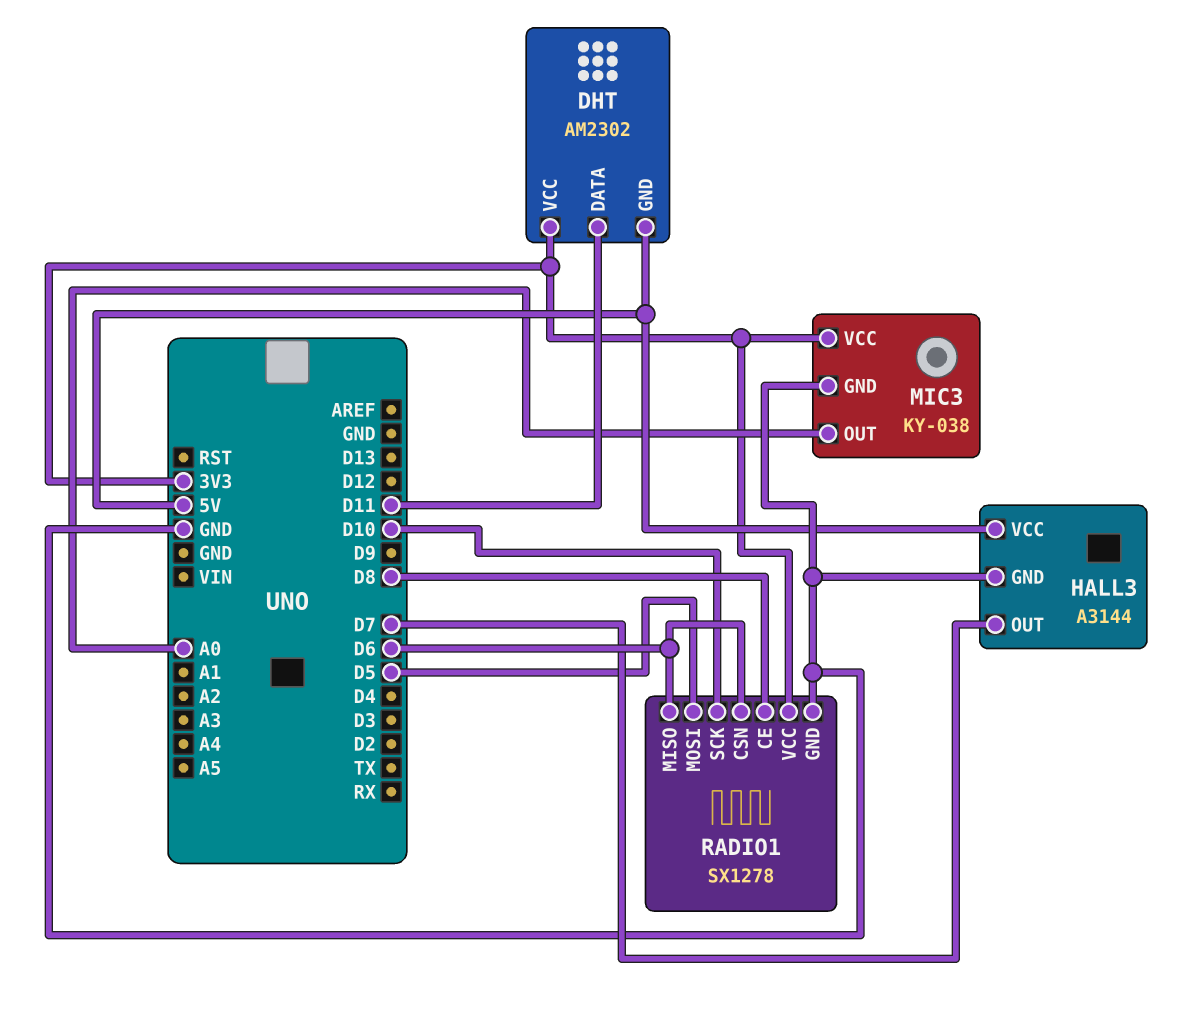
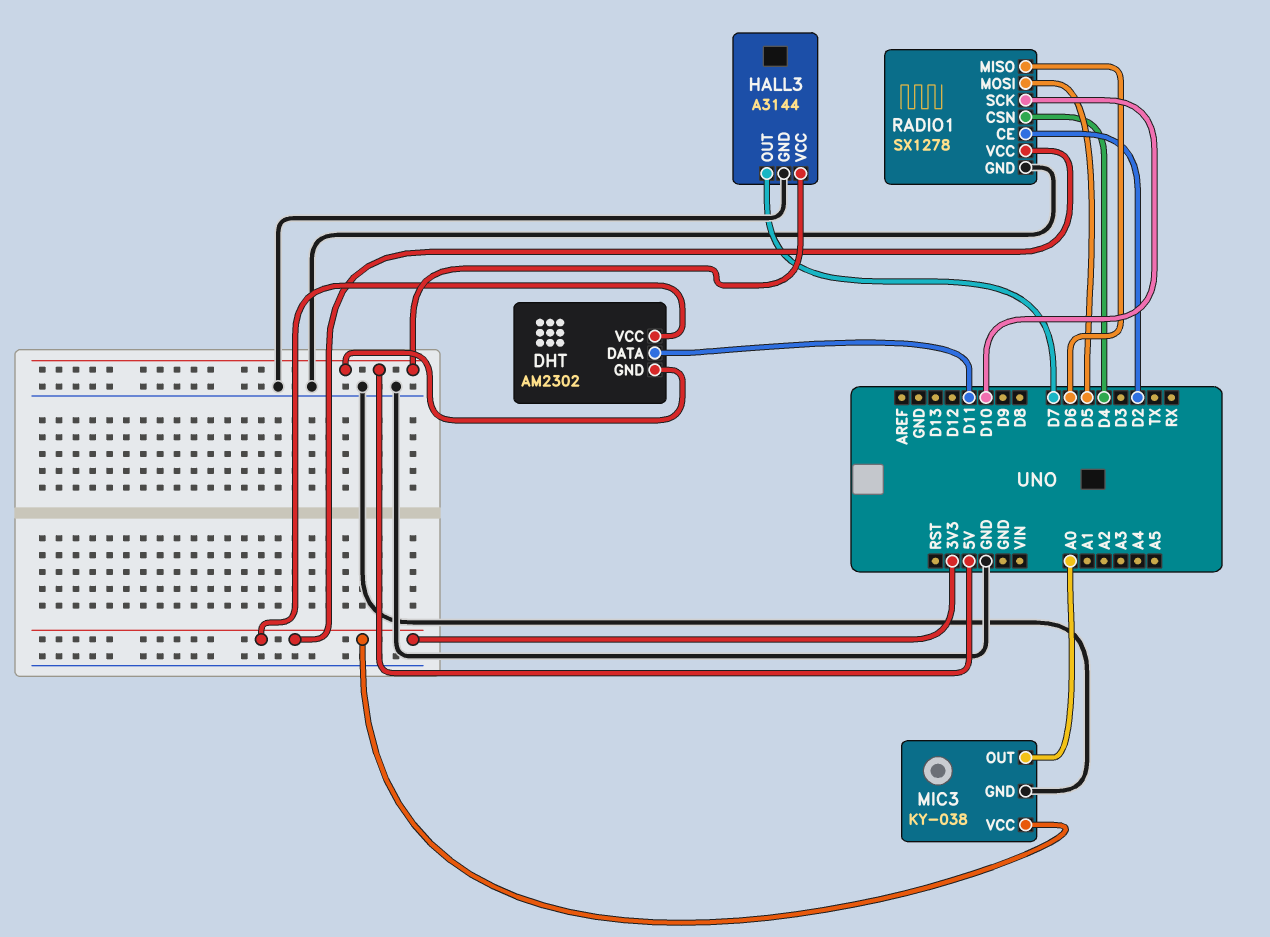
RADIO1 pin CE: D8 -> D2
RADIO1 pin CSN: D6 -> D4

